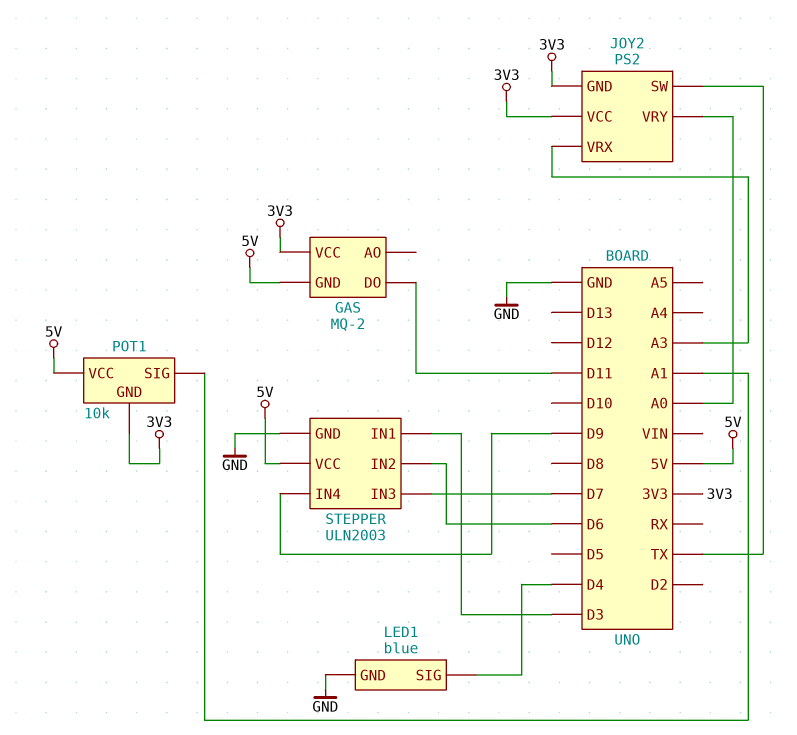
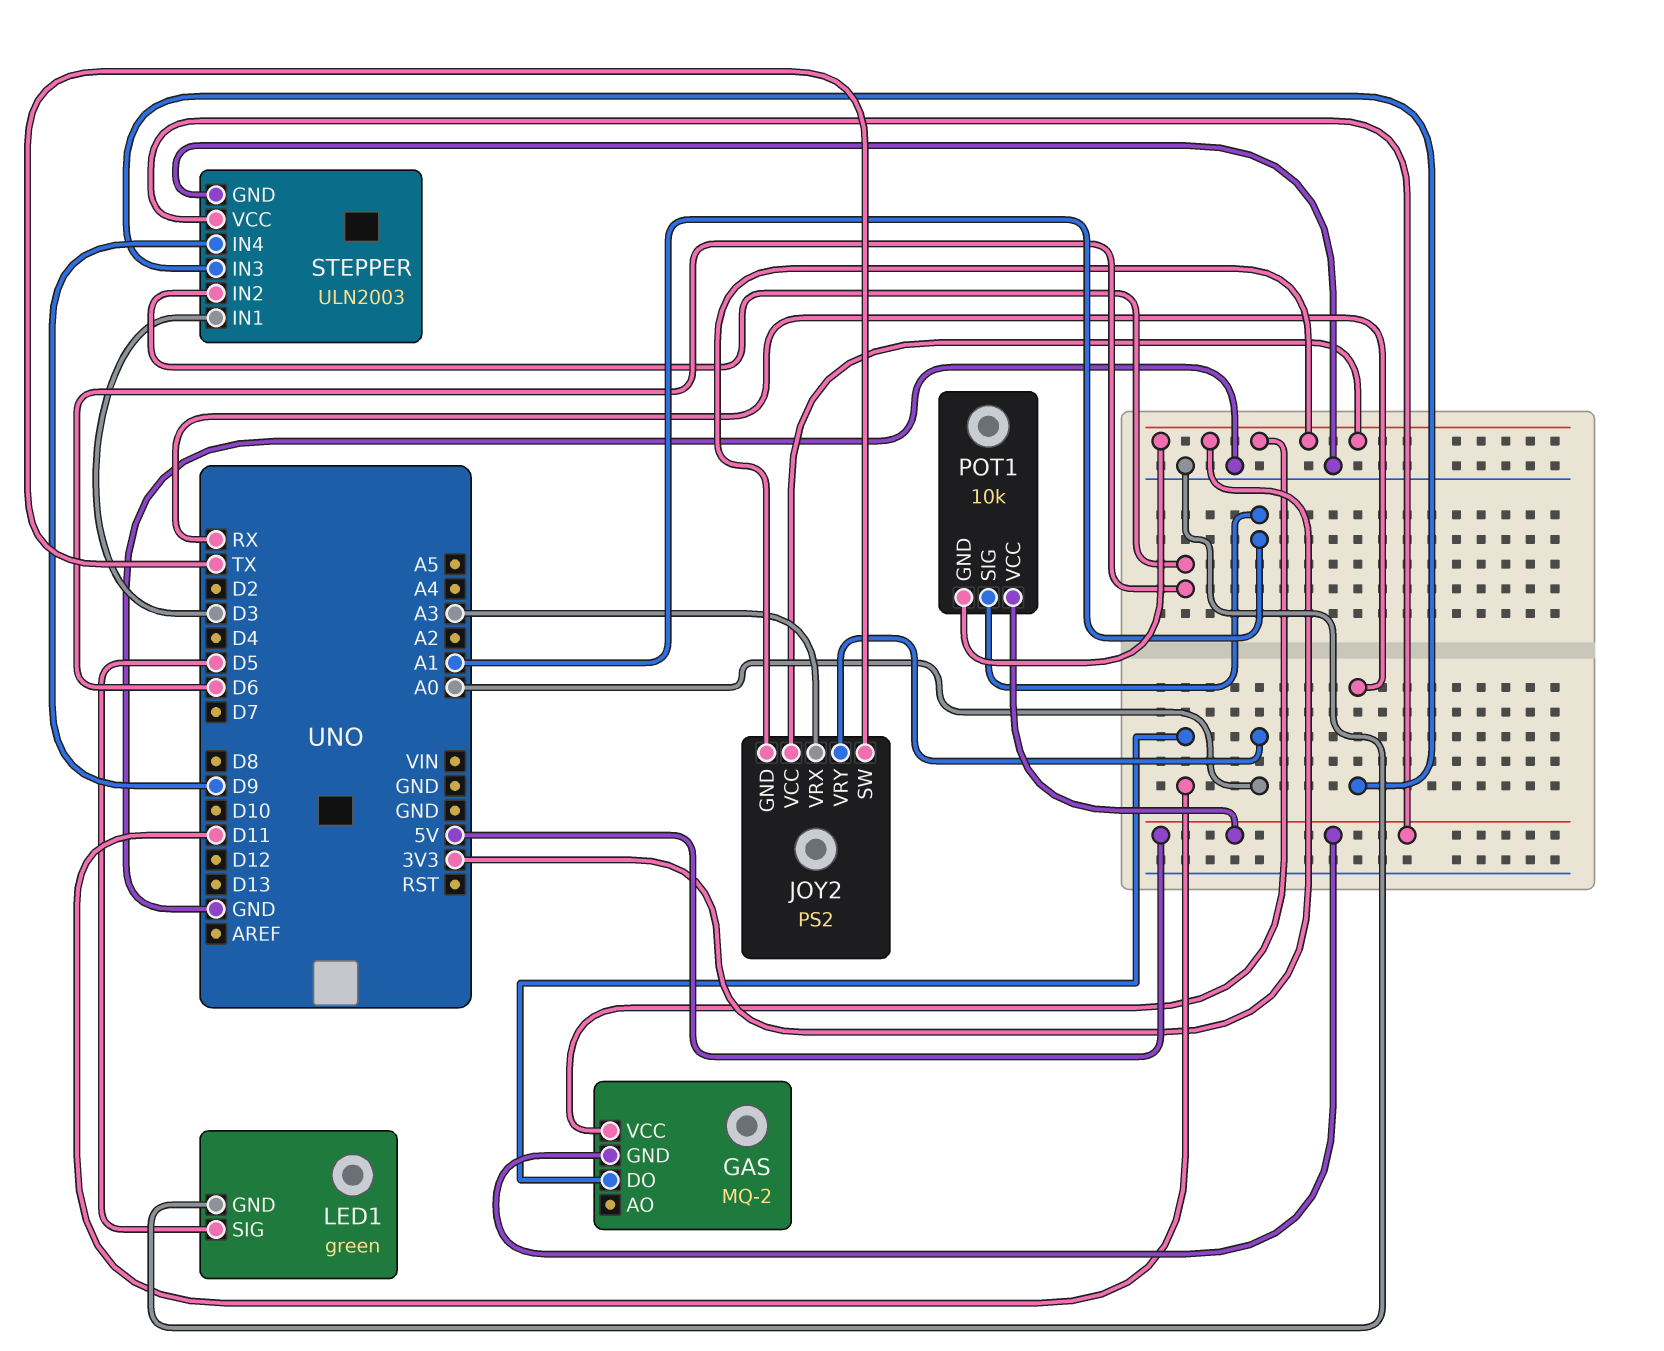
LED1: blue -> green
LED1 pin SIG: D4 -> D5
STEPPER pin IN3: D7 -> RX

